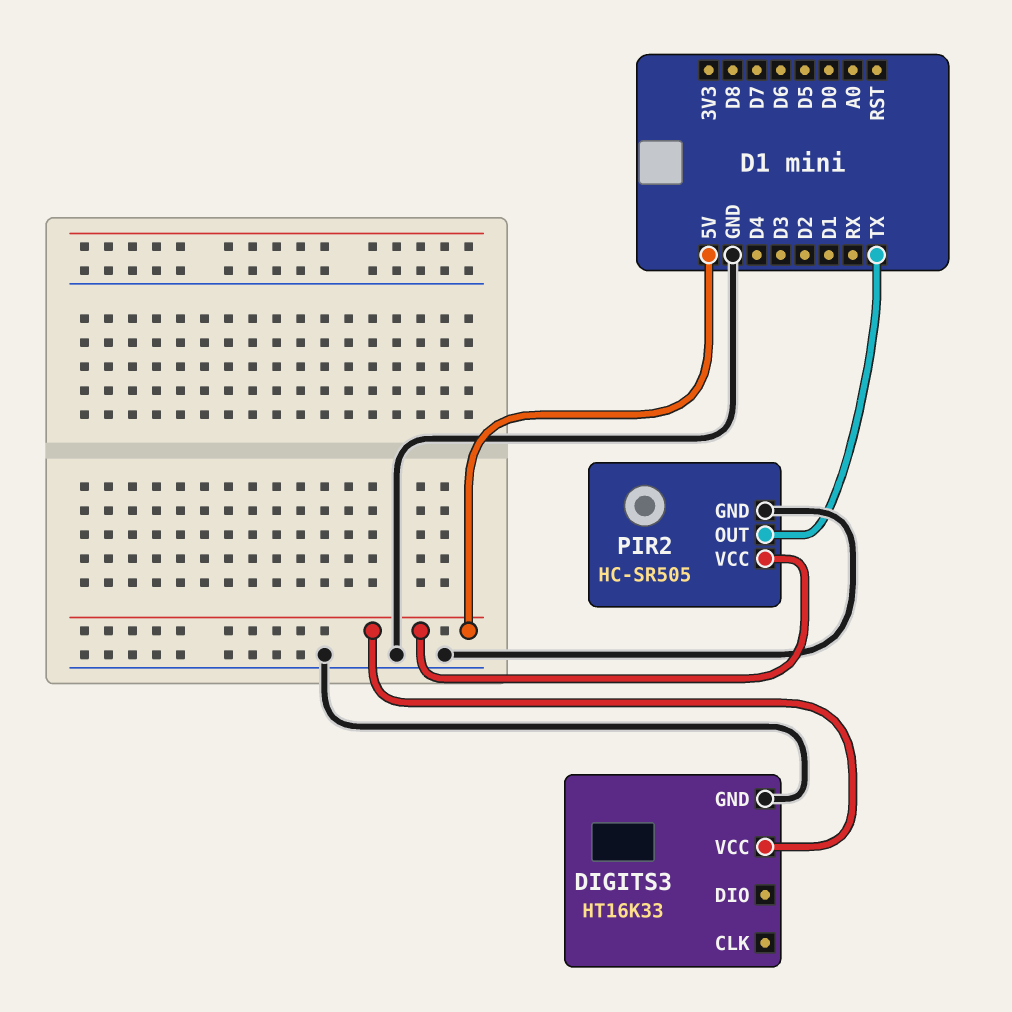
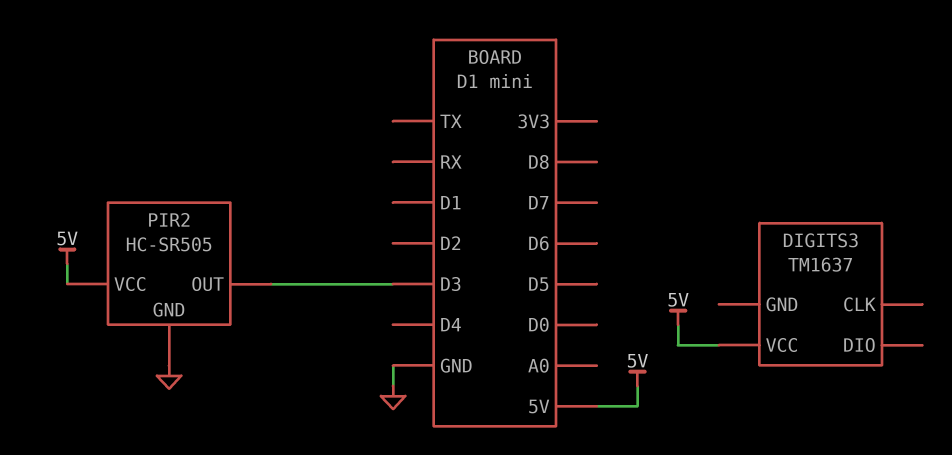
DIGITS3: HT16K33 -> TM1637
DIGITS3 pin GND: GND -> none
PIR2 pin OUT: TX -> D3

